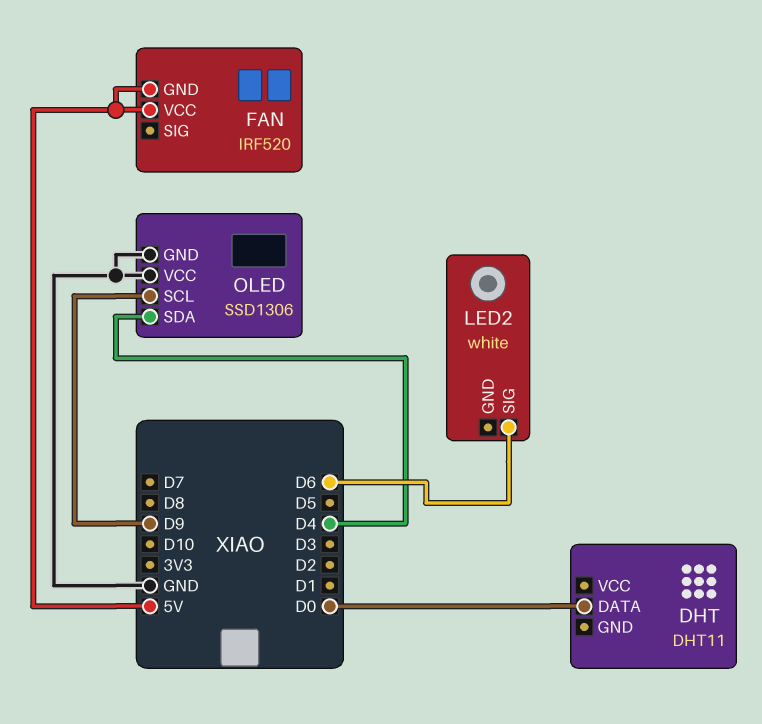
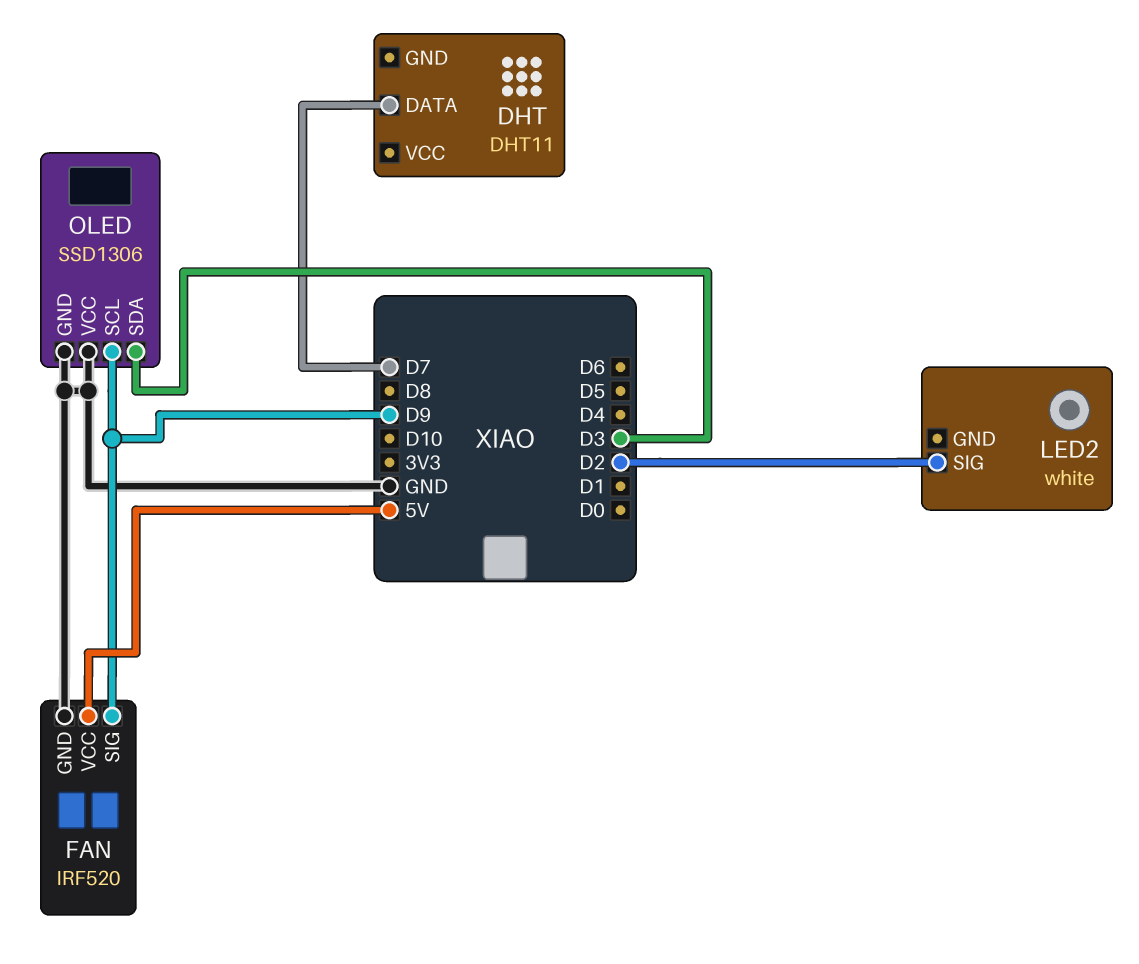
DHT pin DATA: D0 -> D7
FAN pin GND: 5V -> GND
FAN pin SIG: none -> D9
LED2 pin SIG: D6 -> D2
OLED pin SDA: D4 -> D3

